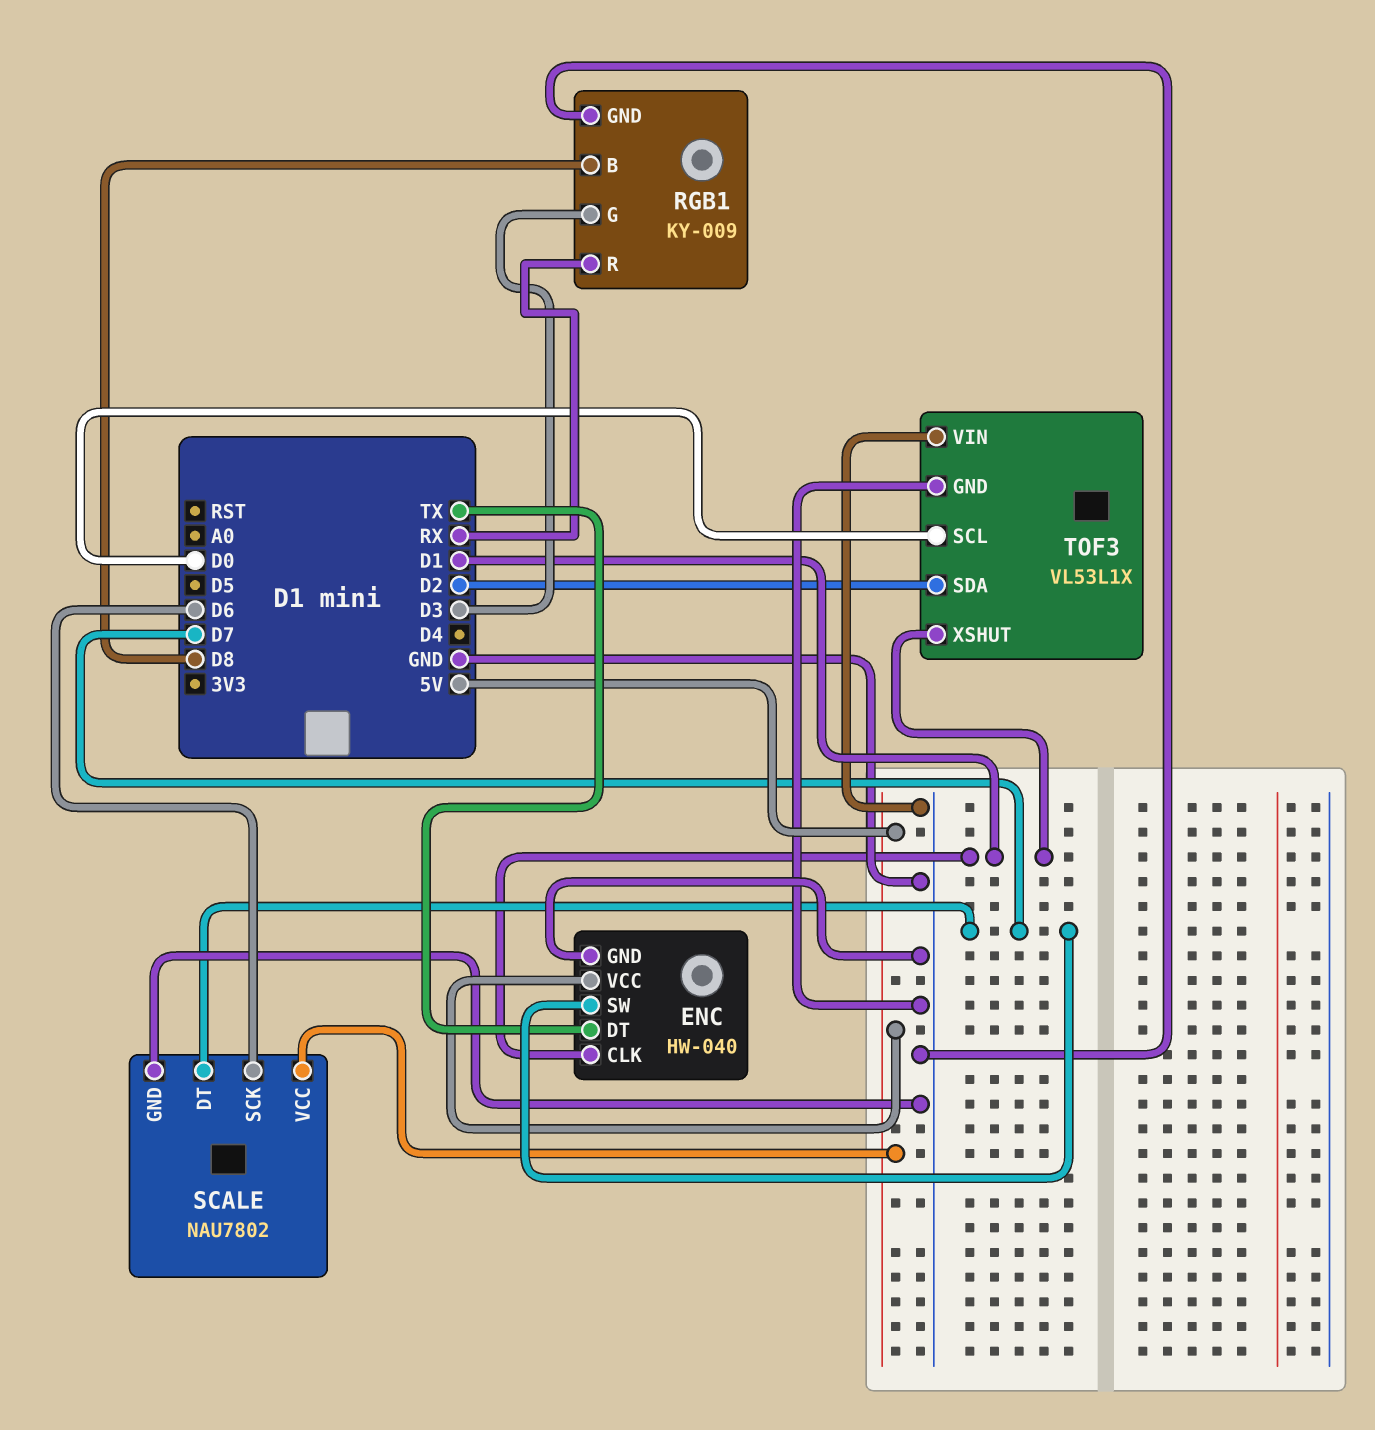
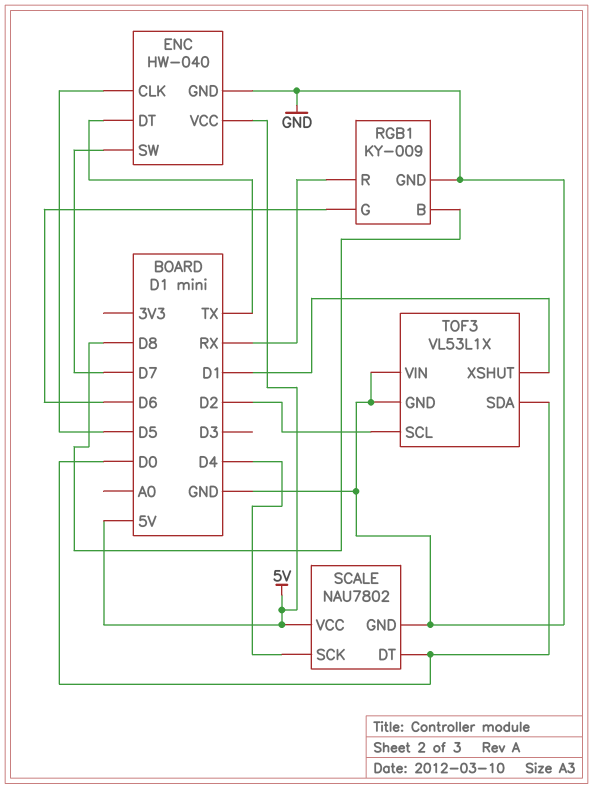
ENC pin CLK: D1 -> D5
RGB1 pin G: D3 -> D6
SCALE pin DT: D7 -> D0
SCALE pin SCK: D6 -> D4
TOF3 pin SCL: D0 -> D2
TOF3 pin SDA: D2 -> D0

